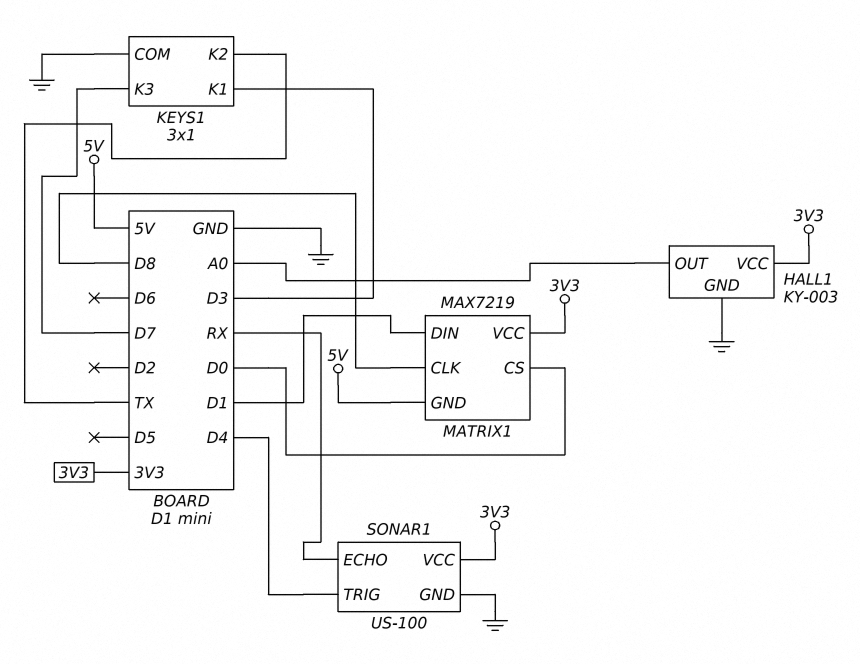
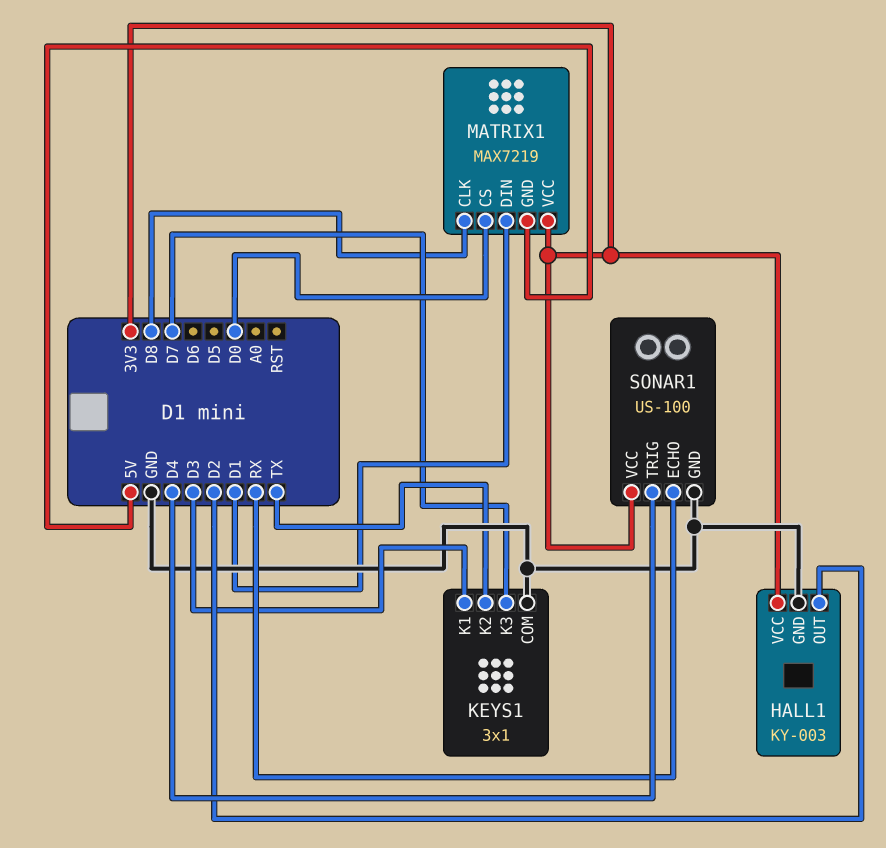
HALL1 pin OUT: A0 -> D2

